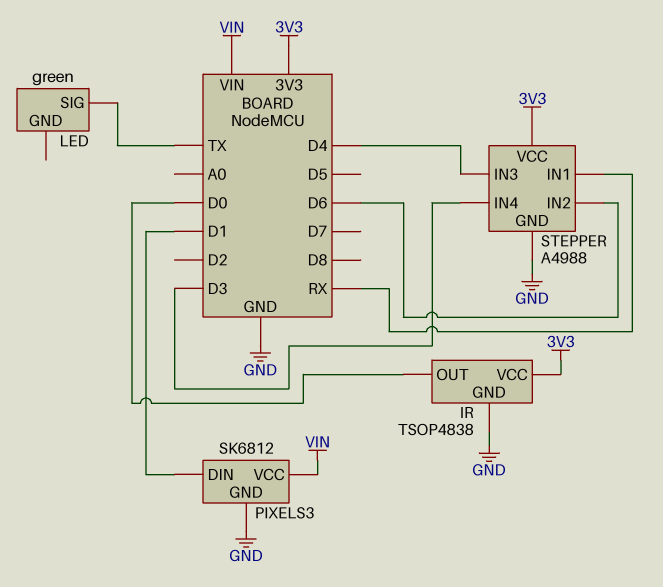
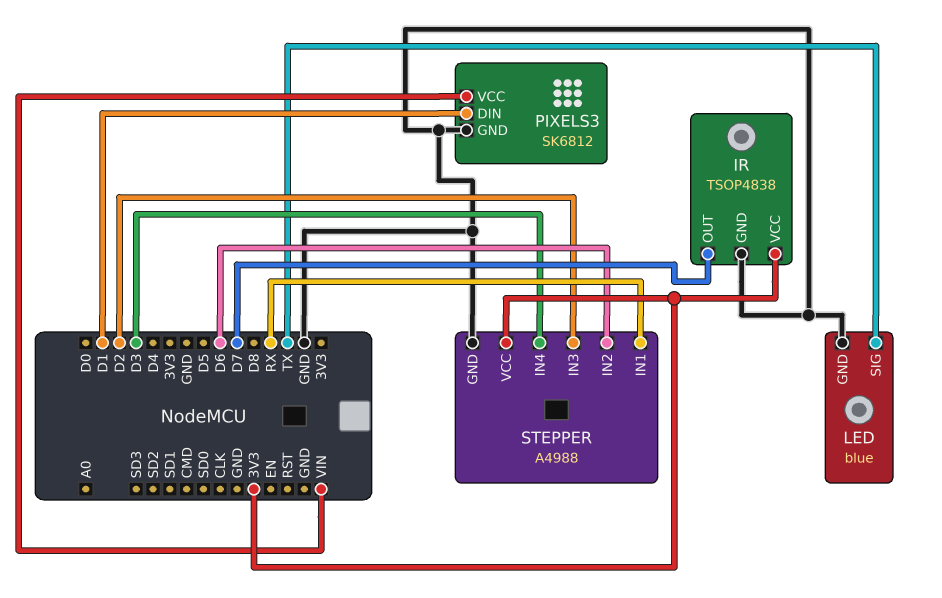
IR pin OUT: D0 -> D7
LED: green -> blue
LED pin GND: none -> GND
STEPPER pin IN3: D4 -> D2

